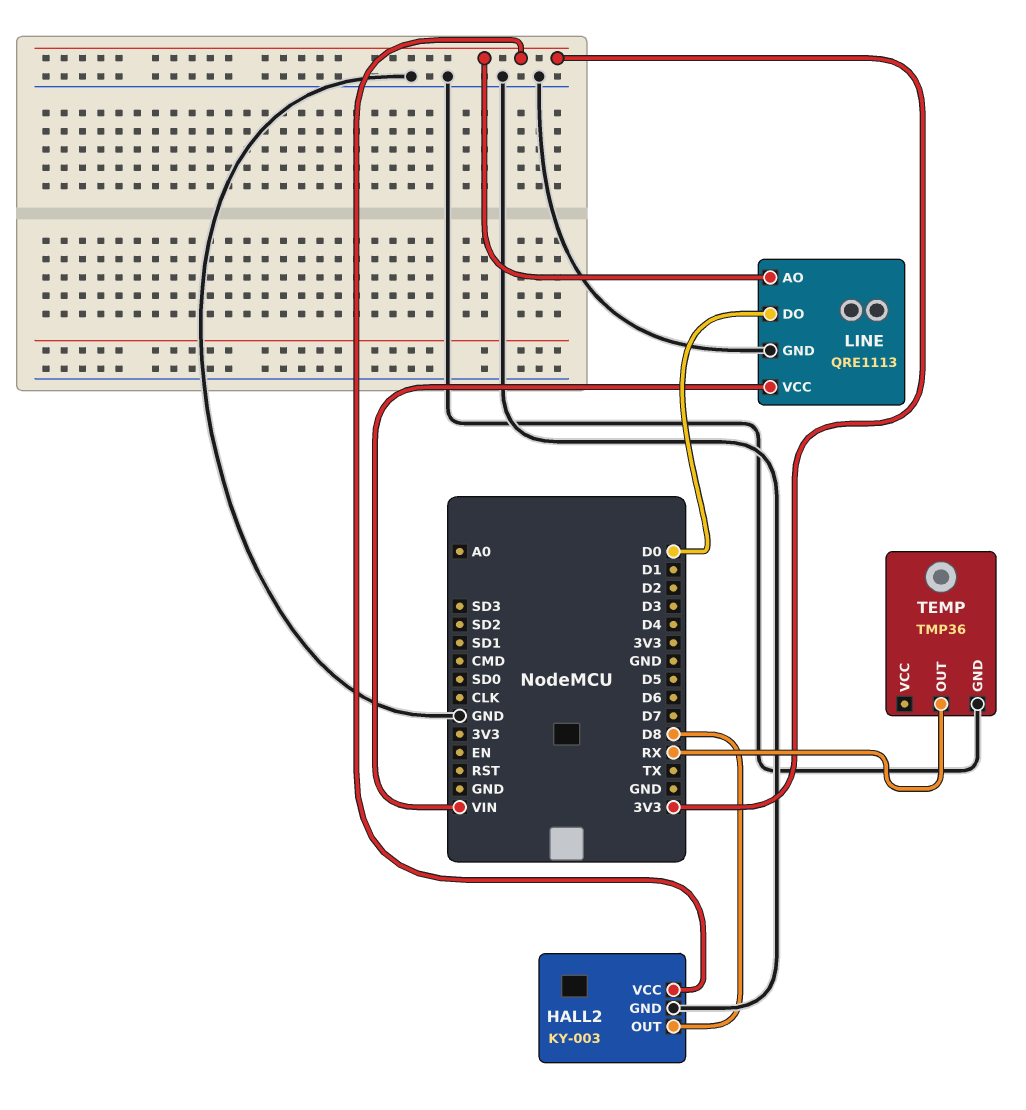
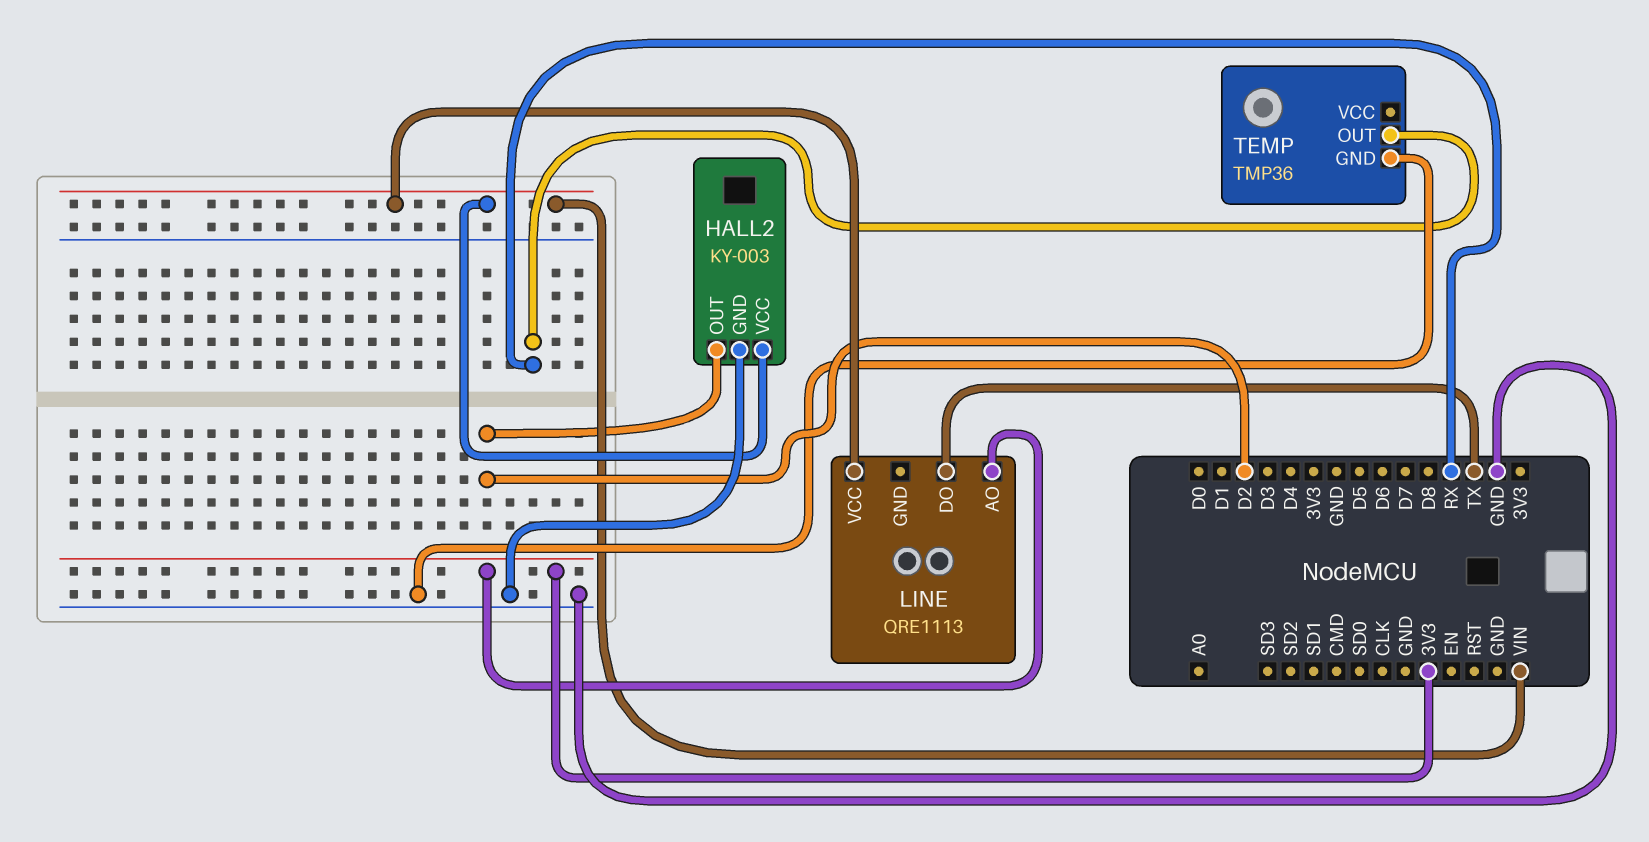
HALL2 pin OUT: D8 -> D2
HALL2 pin VCC: 3V3 -> VIN
LINE pin DO: D0 -> TX
LINE pin GND: GND -> none

